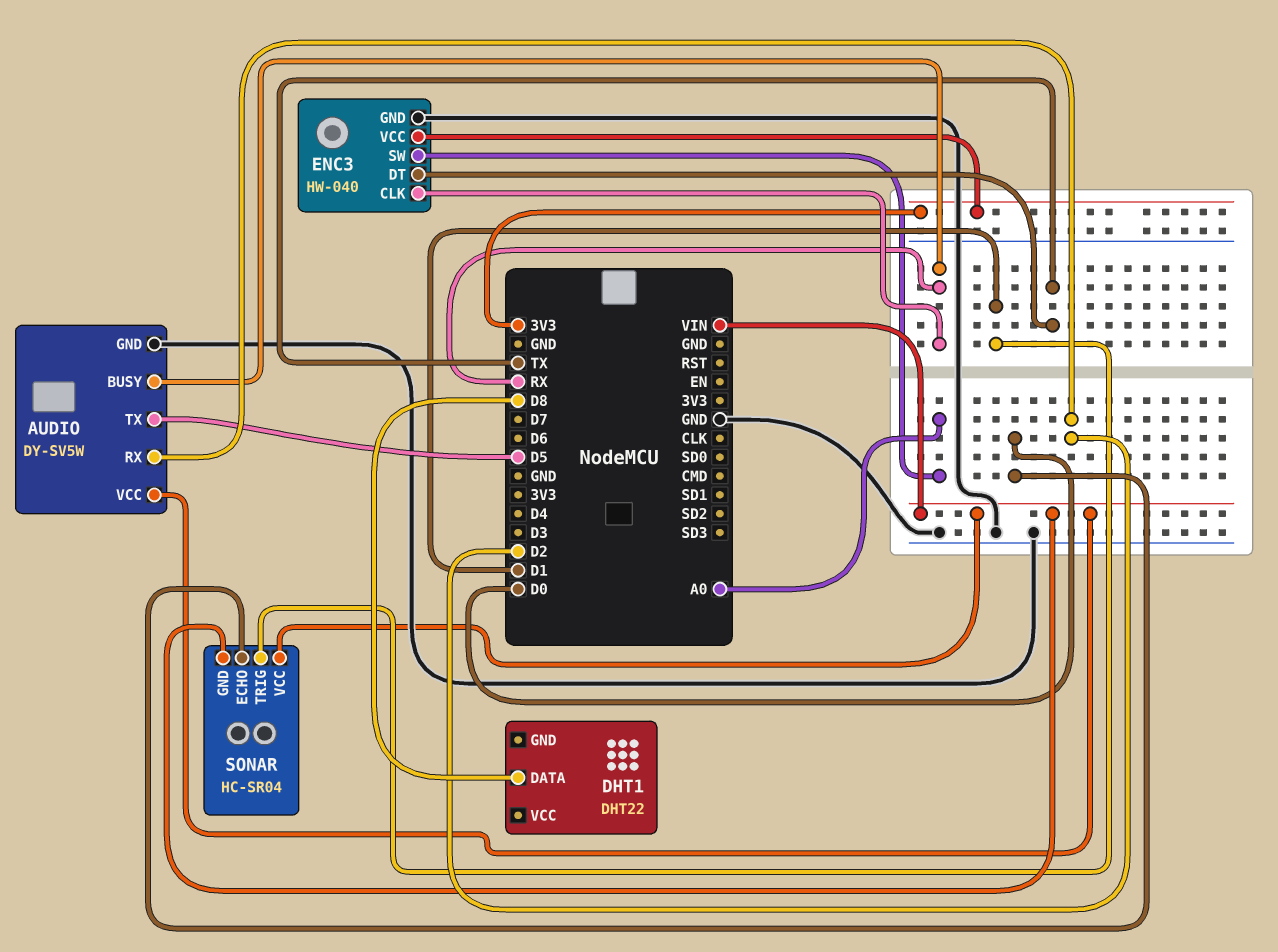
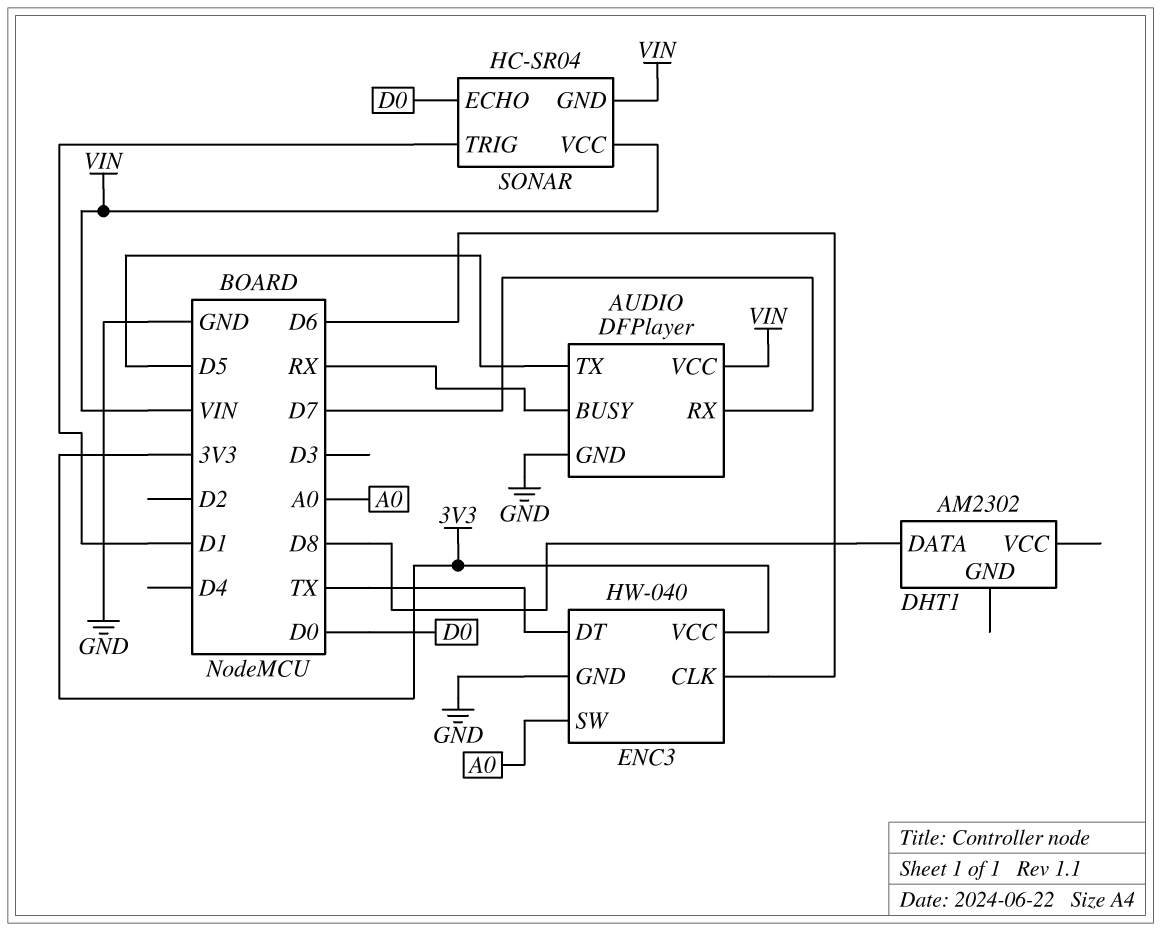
AUDIO: DY-SV5W -> DFPlayer
AUDIO pin RX: D2 -> D7
DHT1: DHT22 -> AM2302
ENC3 pin CLK: RX -> D6

